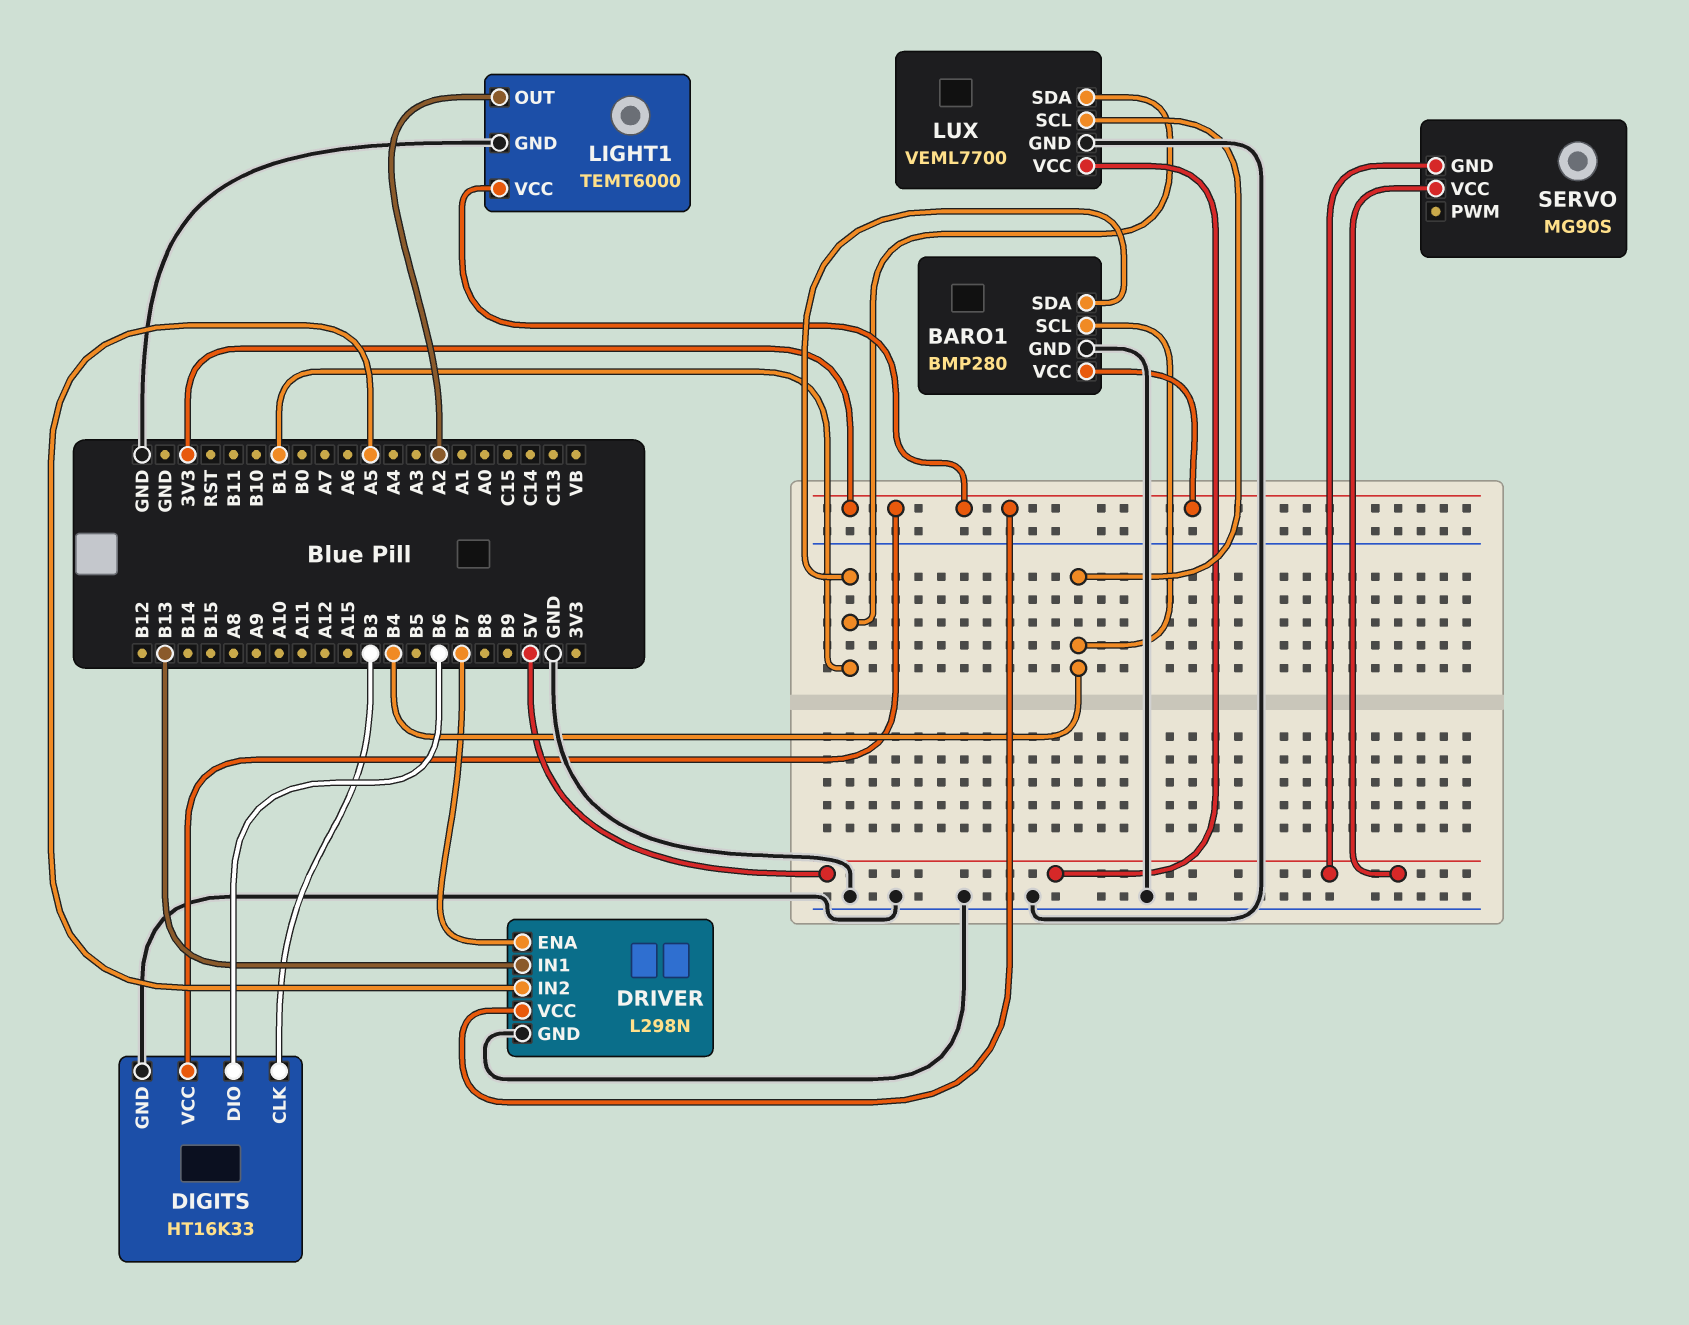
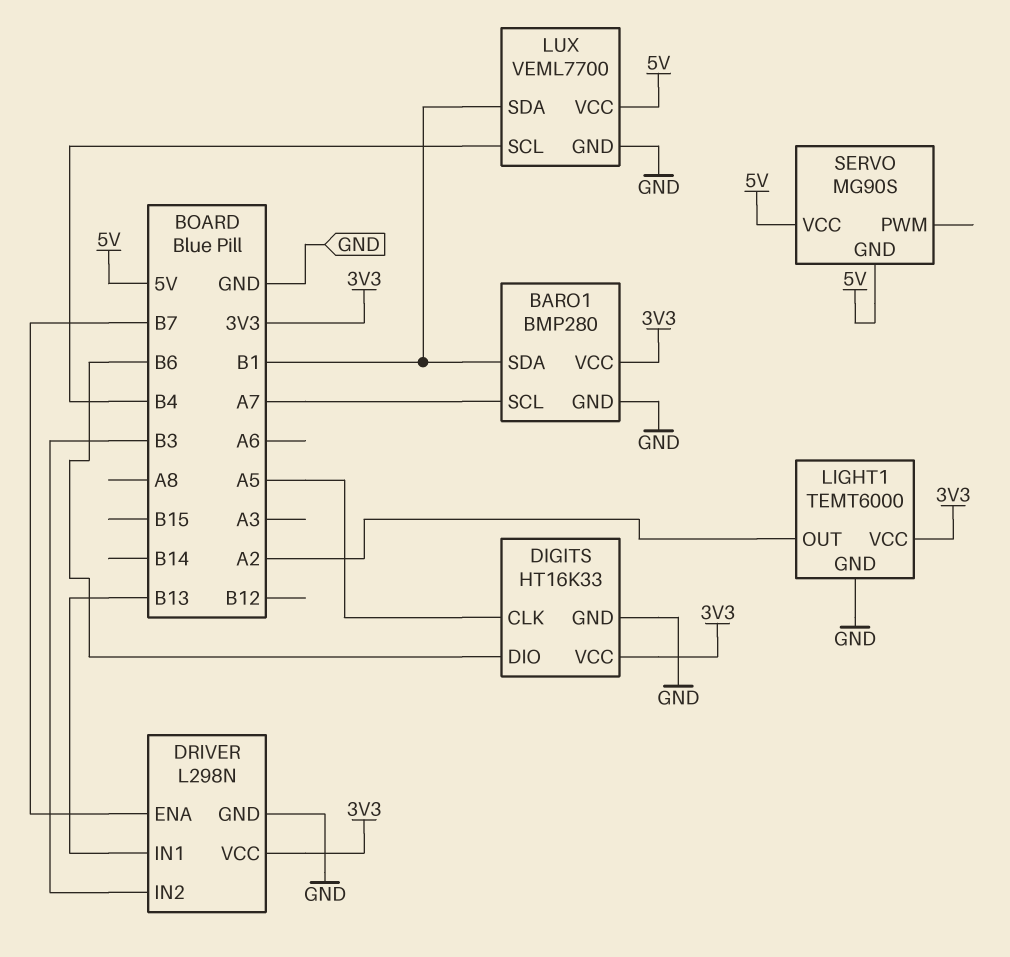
BARO1 pin SCL: B4 -> A7
DIGITS pin CLK: B3 -> A5
DRIVER pin IN2: A5 -> B3

